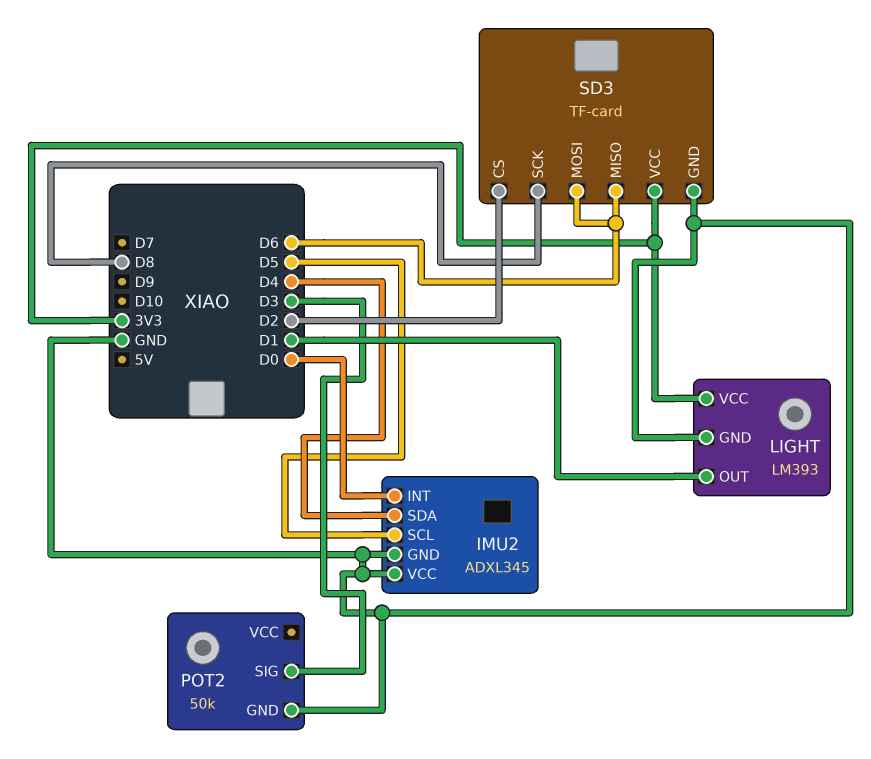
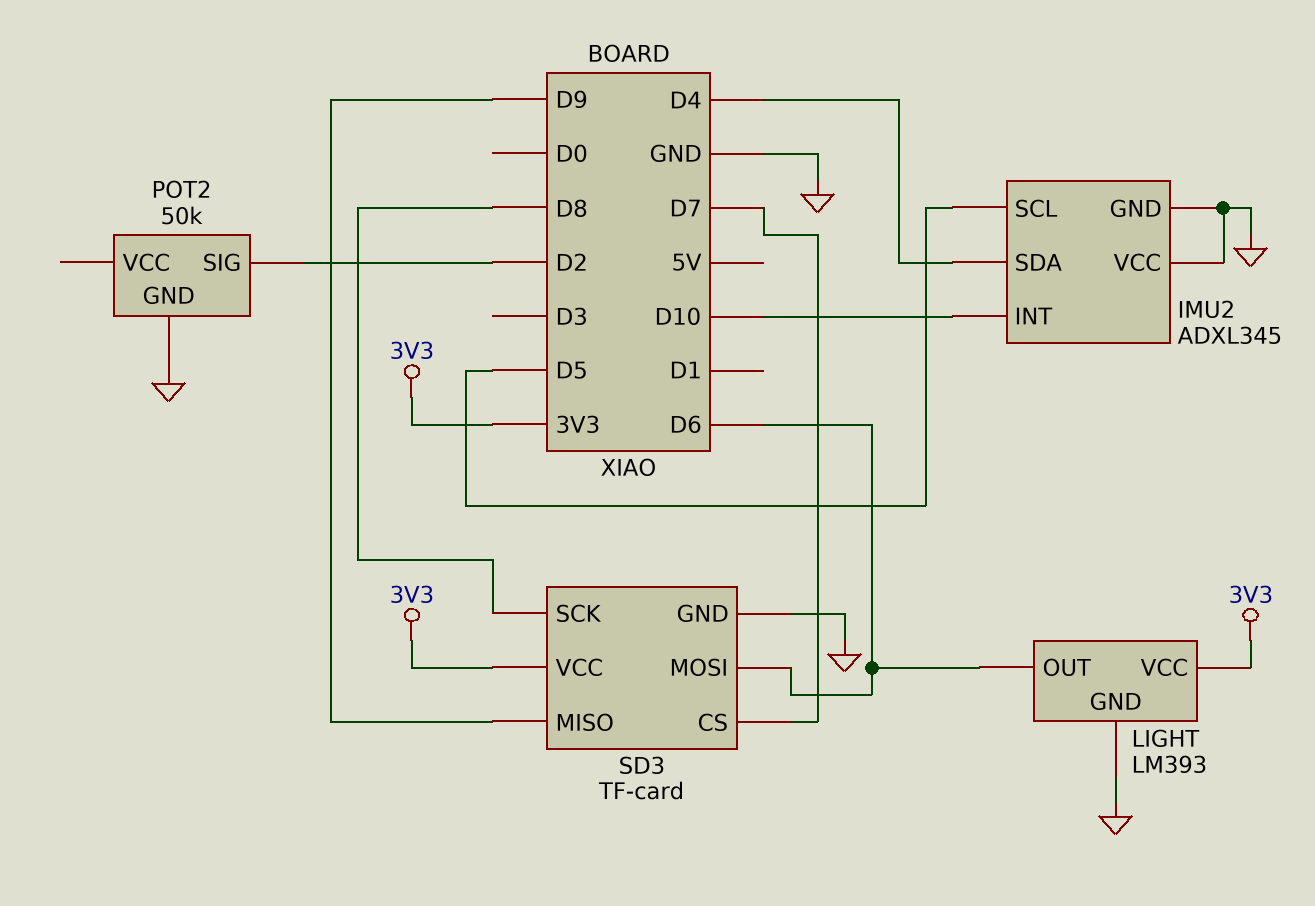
IMU2 pin INT: D0 -> D10
LIGHT pin OUT: D1 -> D6
POT2 pin SIG: D3 -> D2
SD3 pin CS: D2 -> D7
SD3 pin MISO: D6 -> D9

